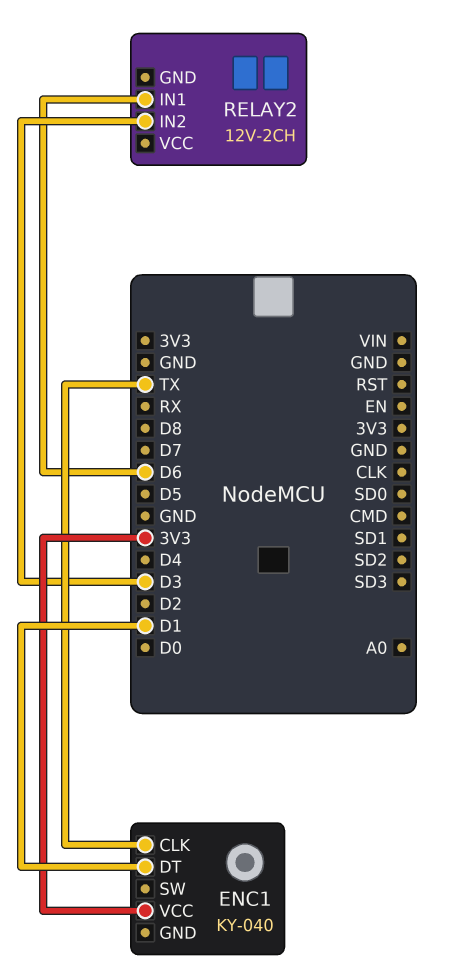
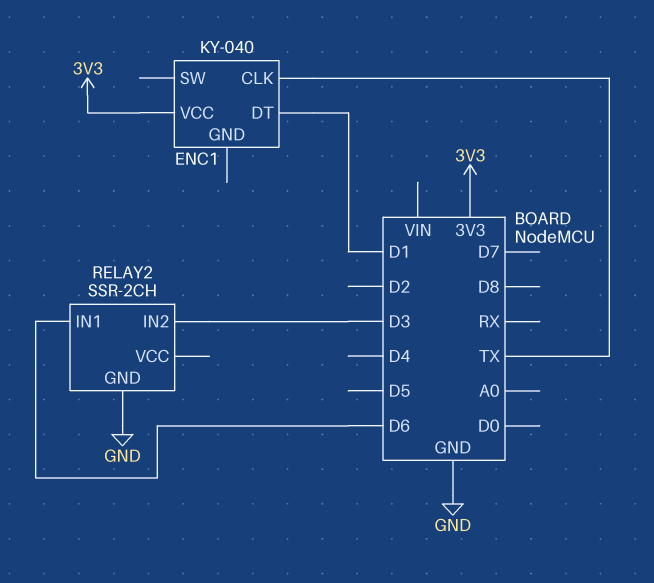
RELAY2: 12V-2CH -> SSR-2CH
RELAY2 pin GND: none -> GND

